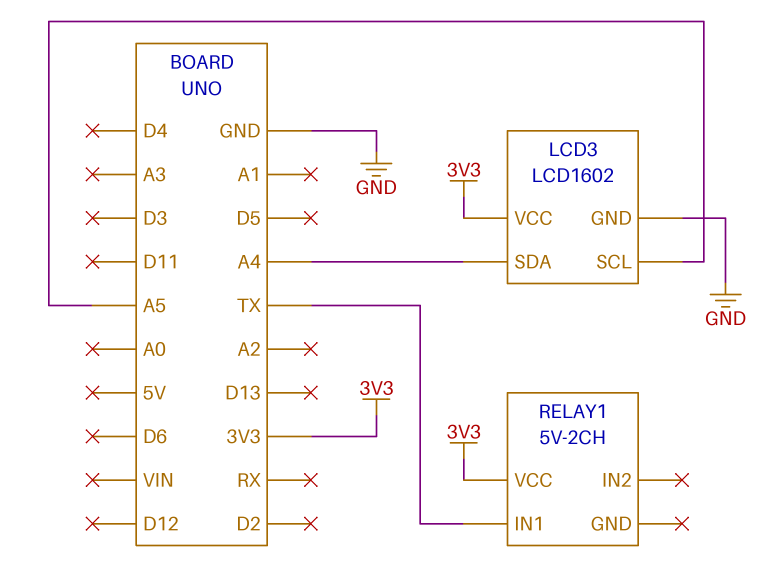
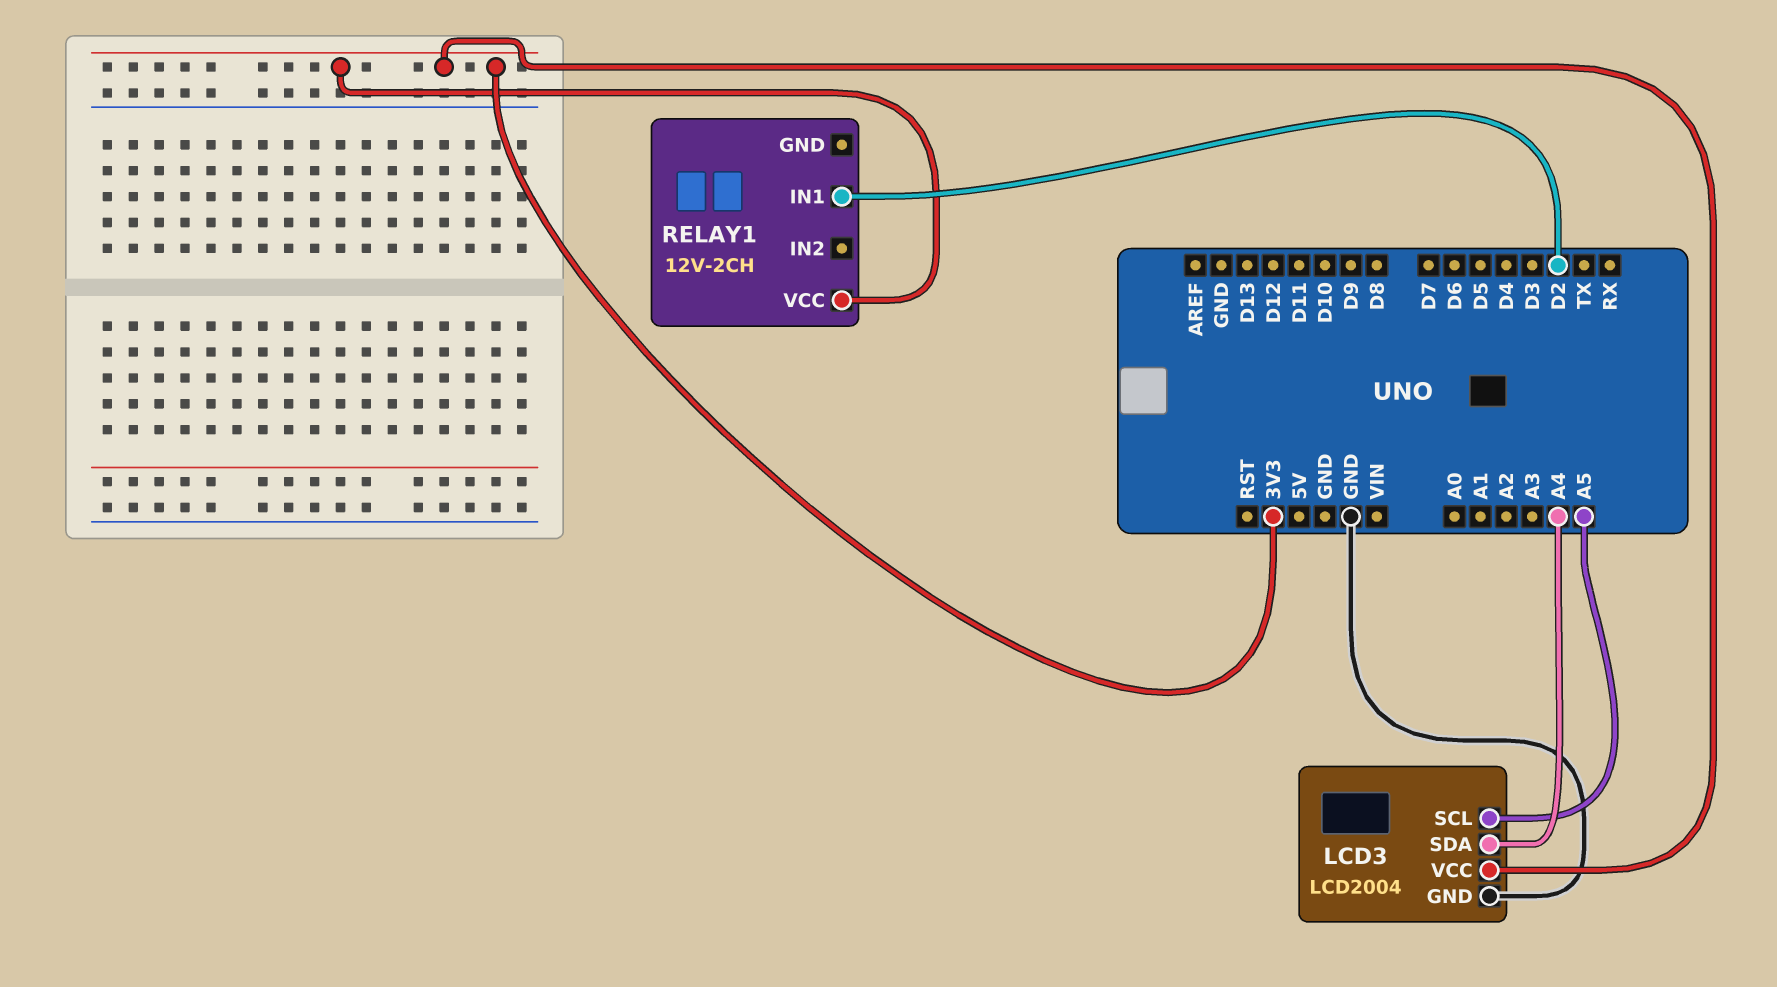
LCD3: LCD1602 -> LCD2004
RELAY1: 5V-2CH -> 12V-2CH
RELAY1 pin IN1: TX -> D2

